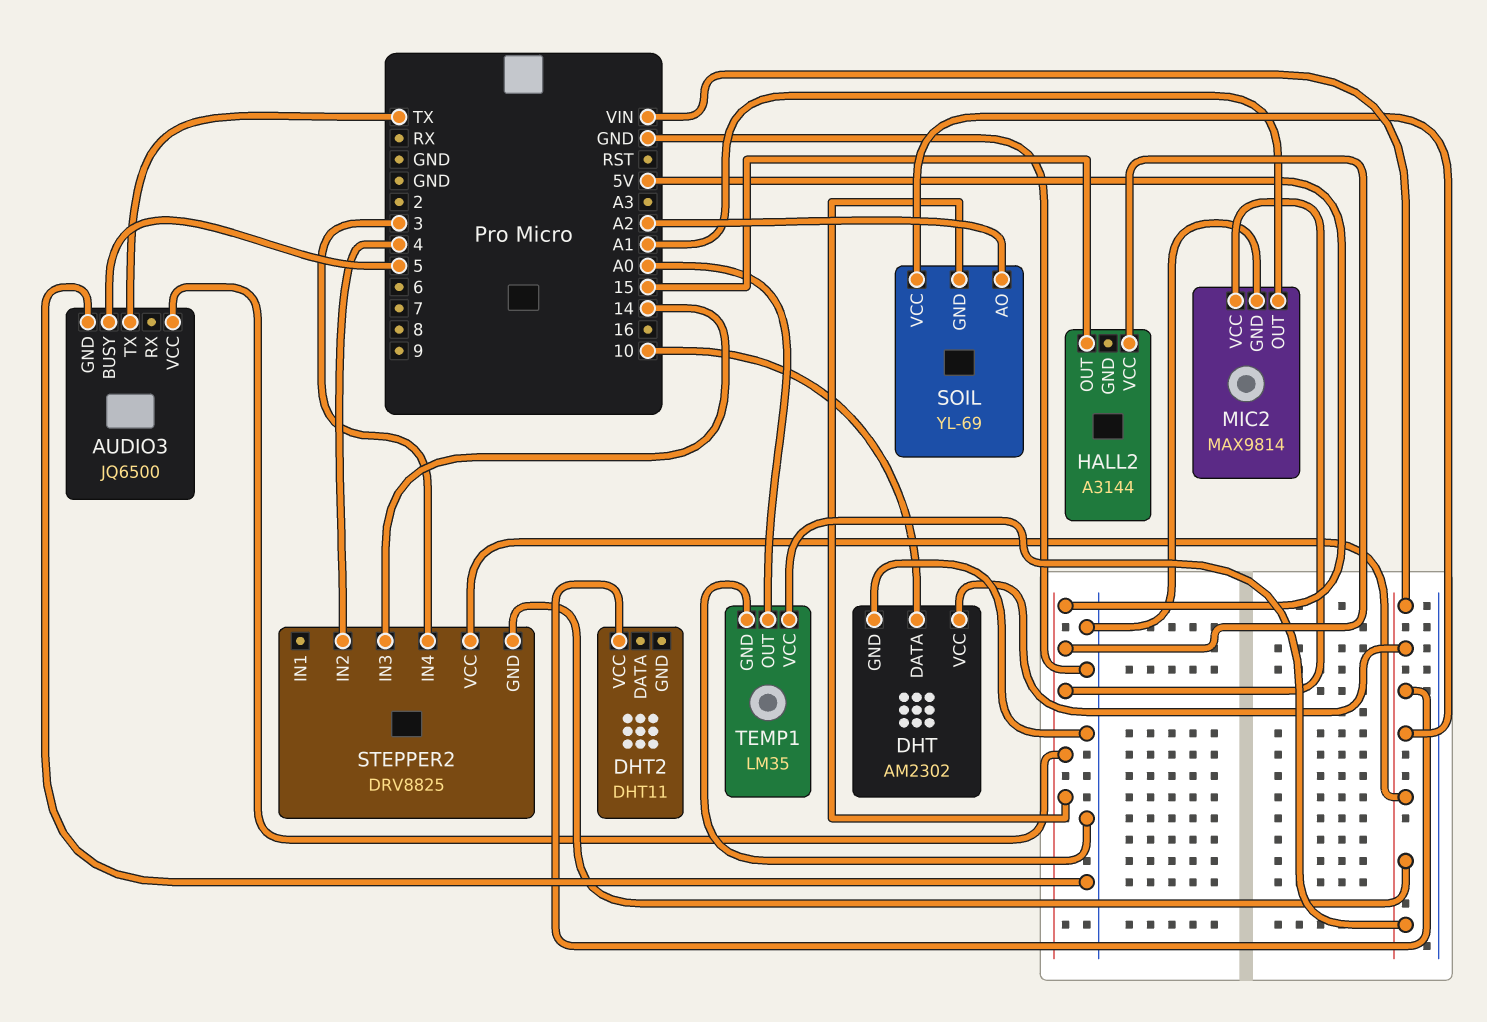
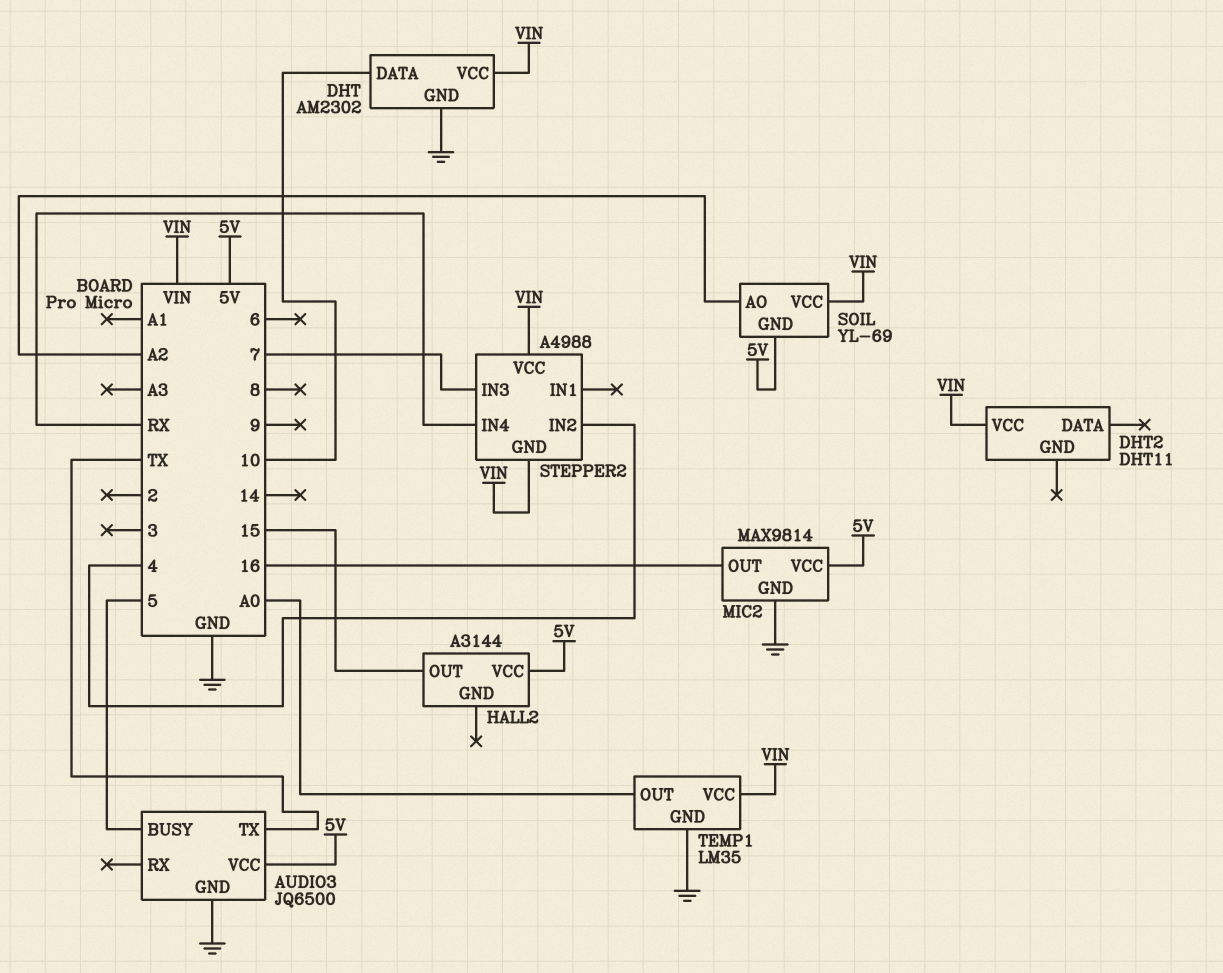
MIC2 pin OUT: A1 -> 16
STEPPER2: DRV8825 -> A4988
STEPPER2 pin IN3: 14 -> 7
STEPPER2 pin IN4: 3 -> RX

